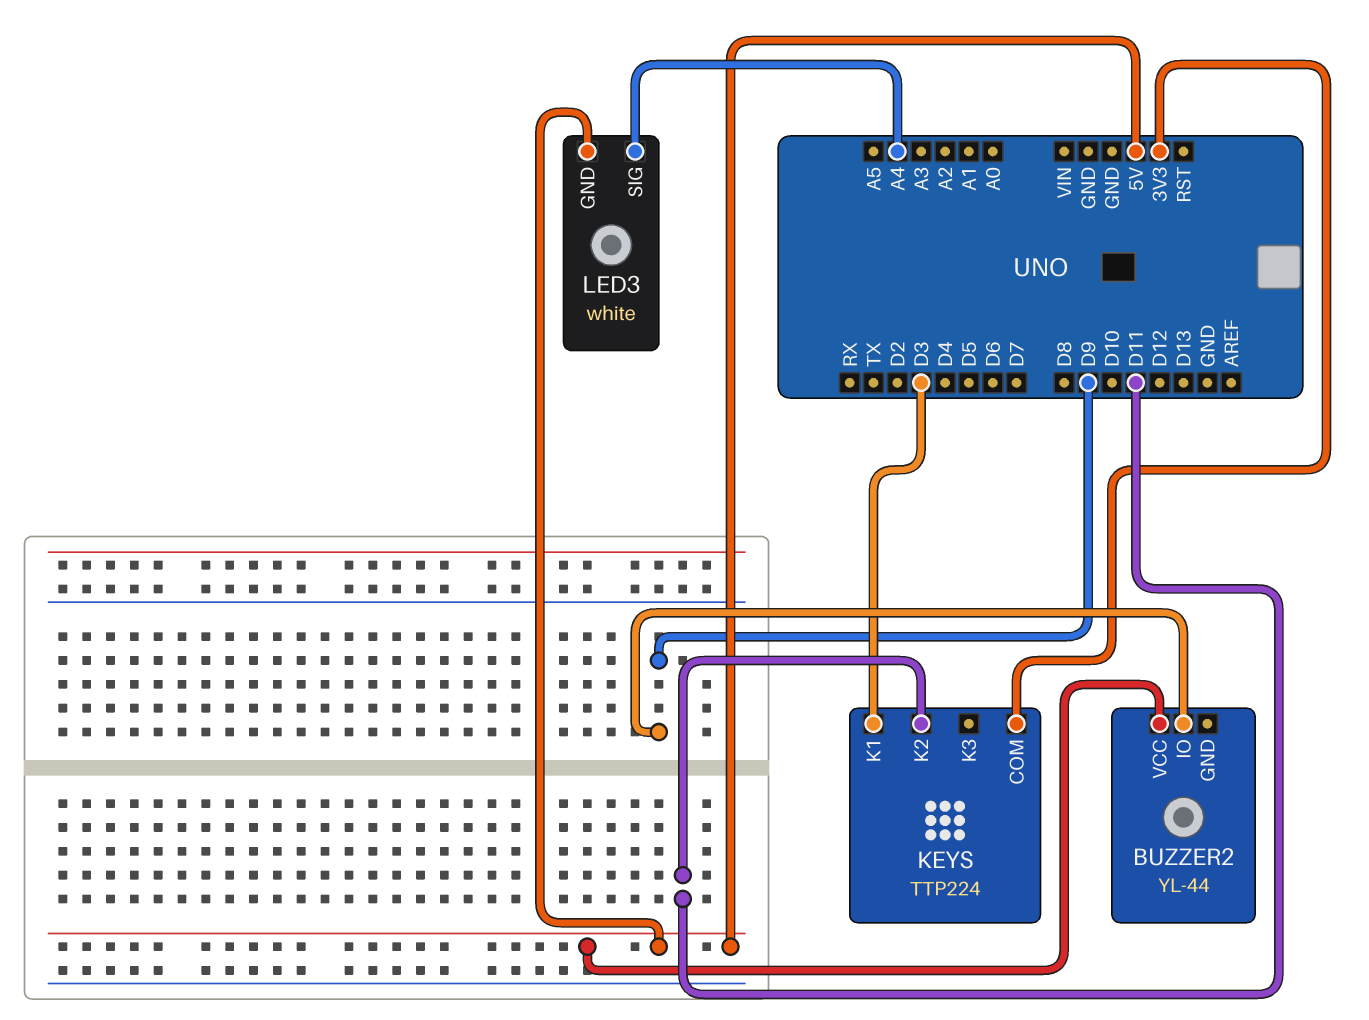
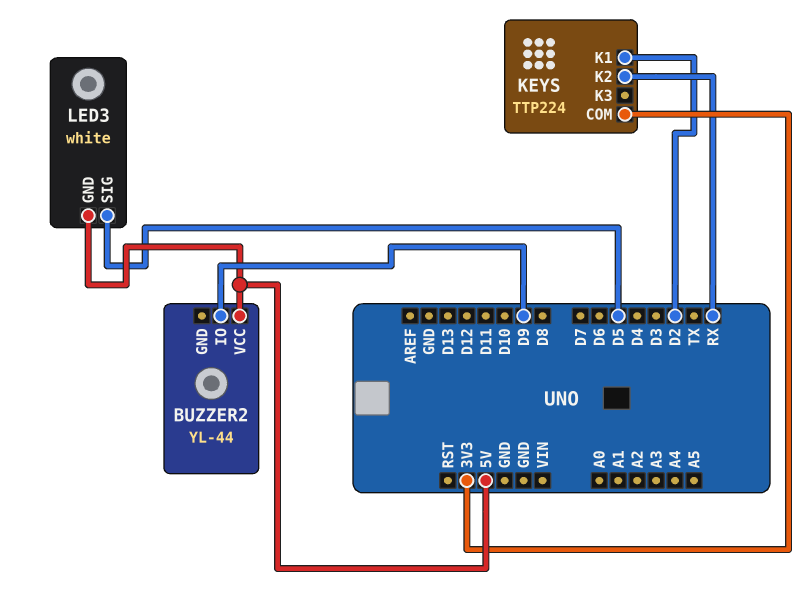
KEYS pin K1: D3 -> D2
KEYS pin K2: D11 -> RX
LED3 pin SIG: A4 -> D5

